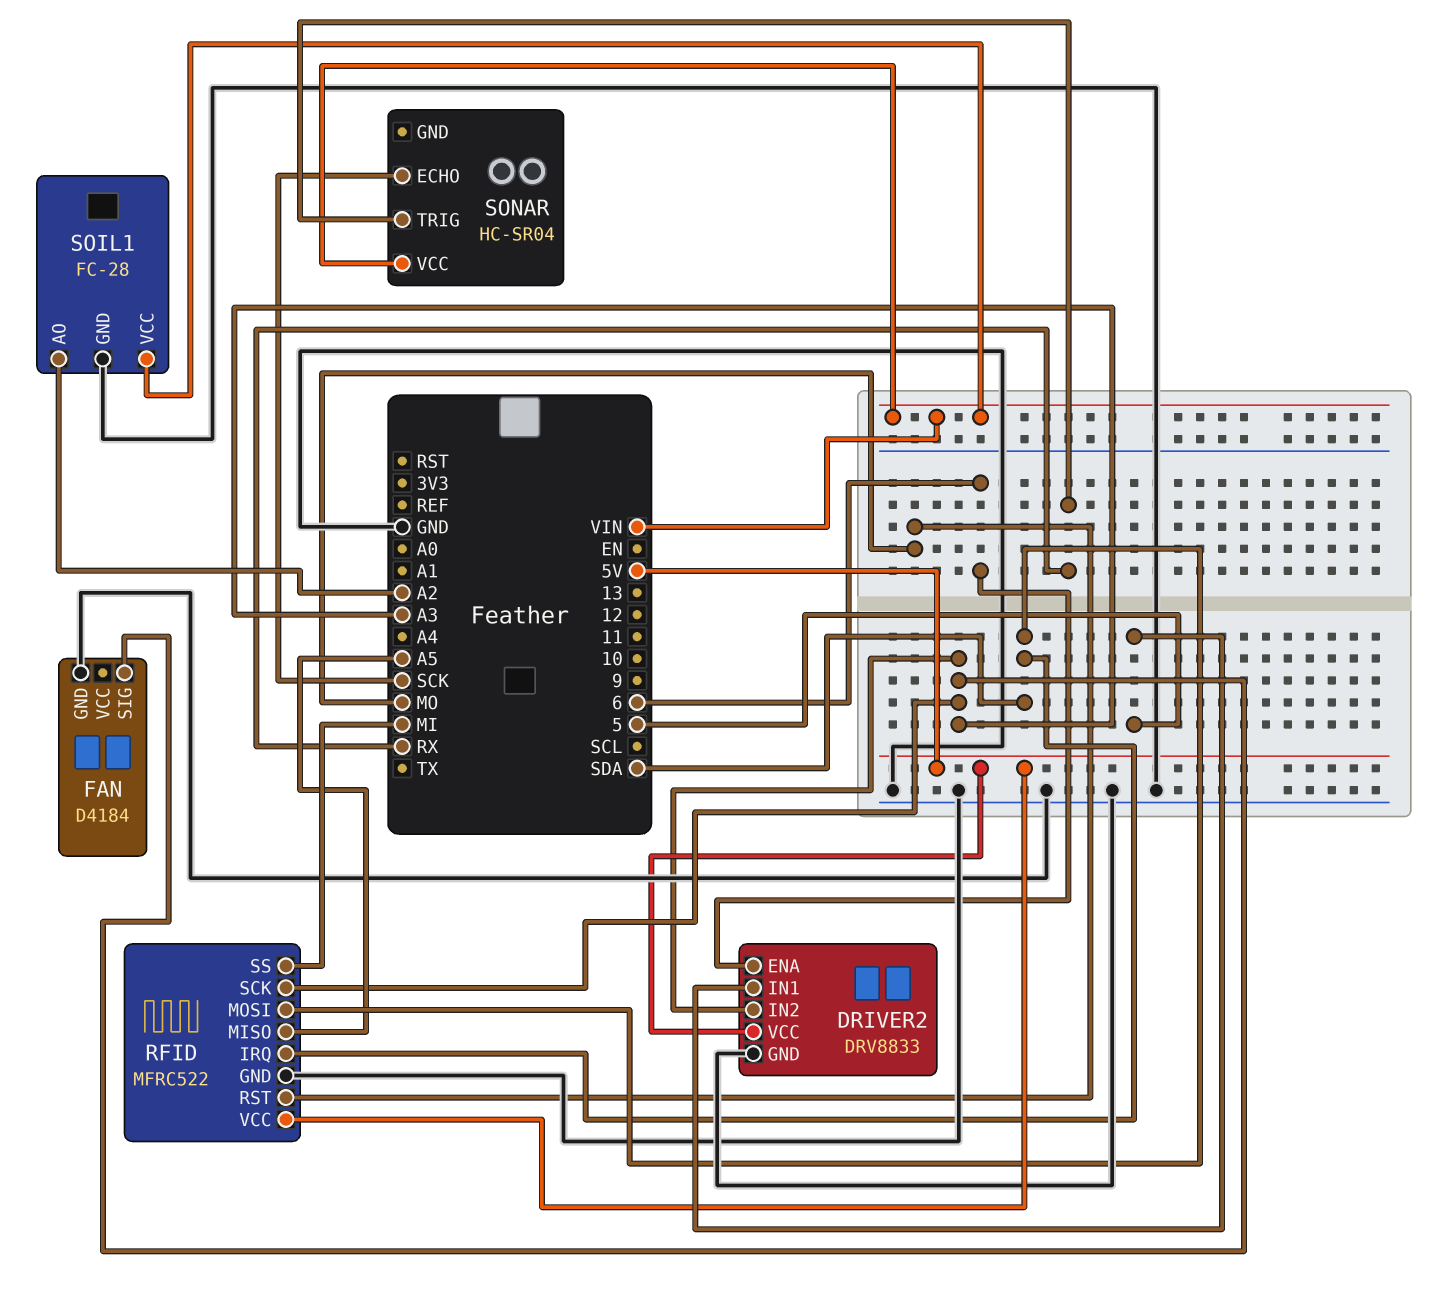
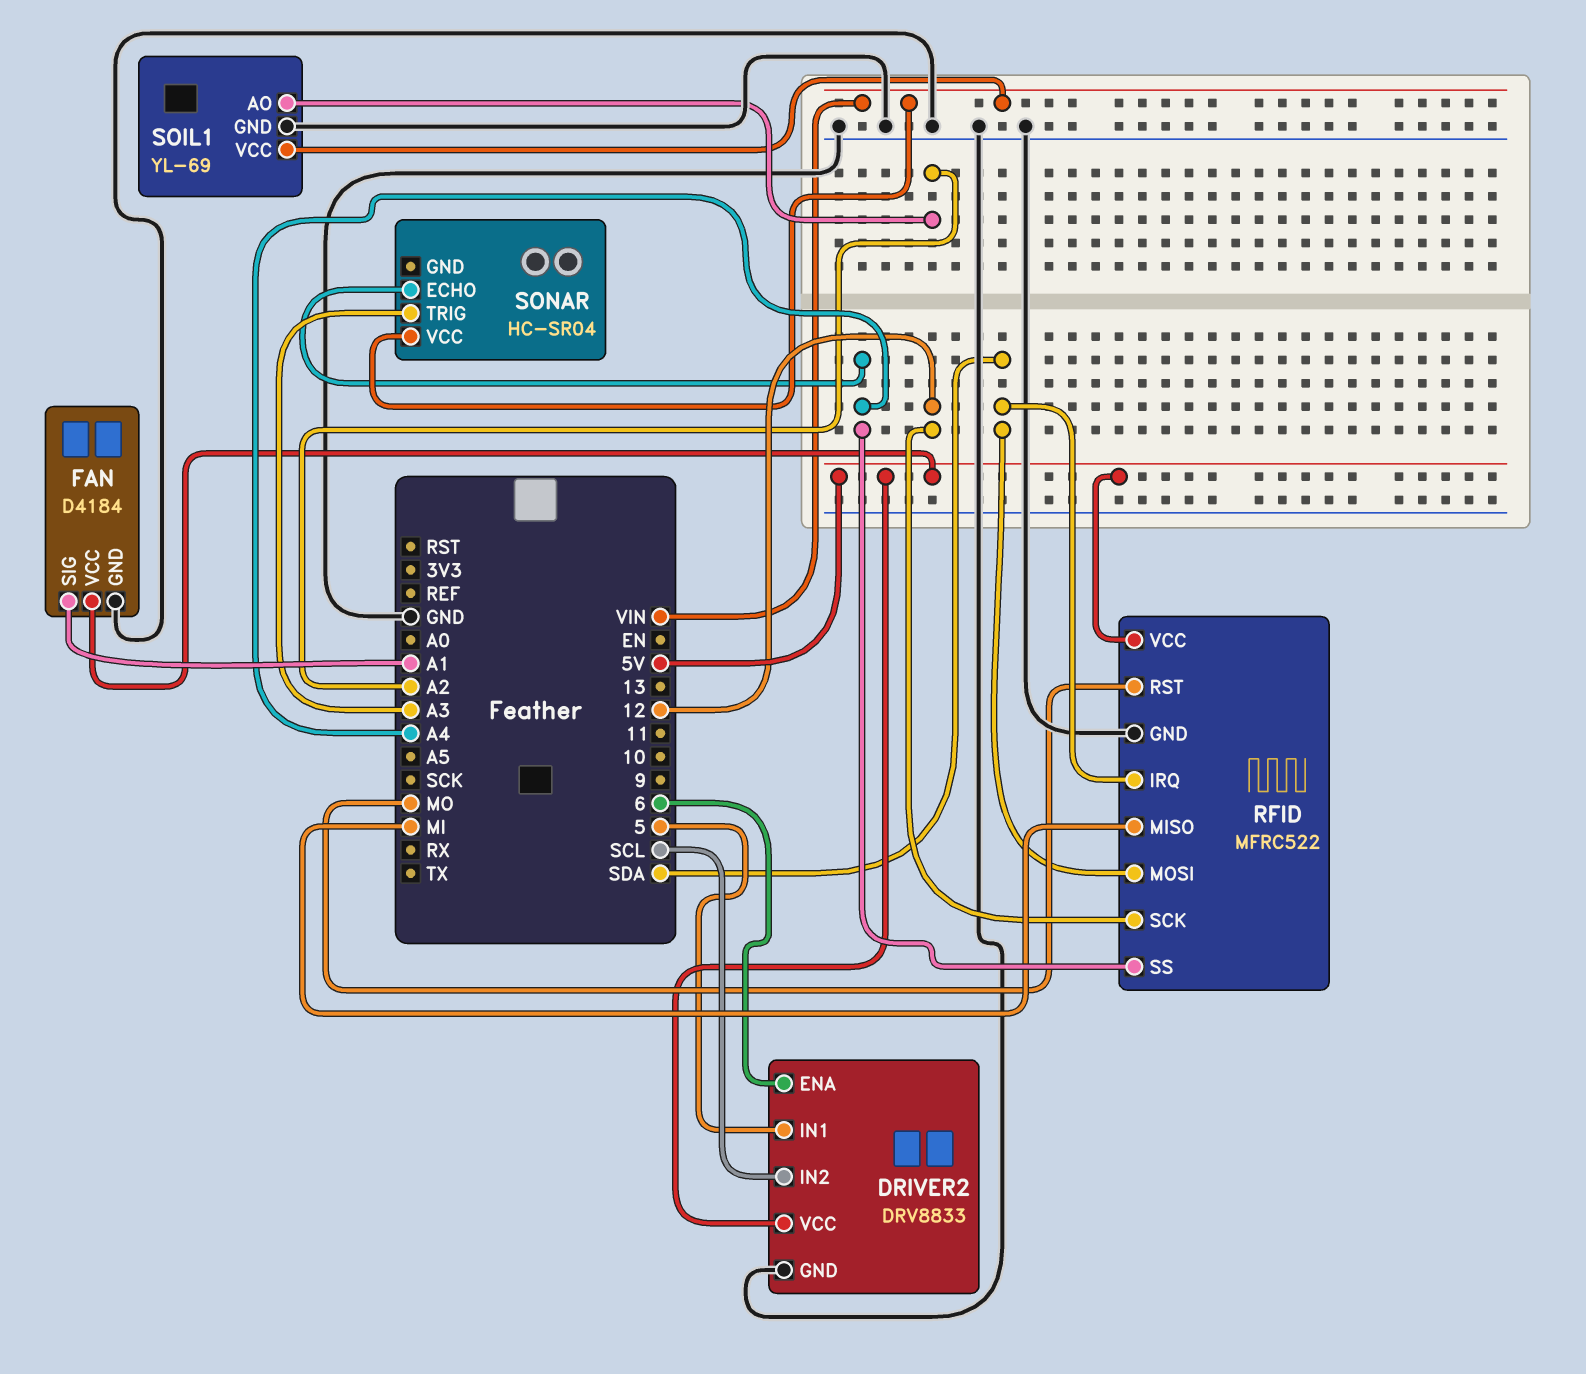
DRIVER2 pin IN2: A3 -> SCL
FAN pin SIG: A3 -> A1
FAN pin VCC: none -> 5V
RFID pin MISO: A5 -> MI
RFID pin SCK: A3 -> 12
RFID pin SS: MI -> A4
SOIL1: FC-28 -> YL-69
SONAR pin ECHO: SCK -> A4
SONAR pin TRIG: RX -> A3

